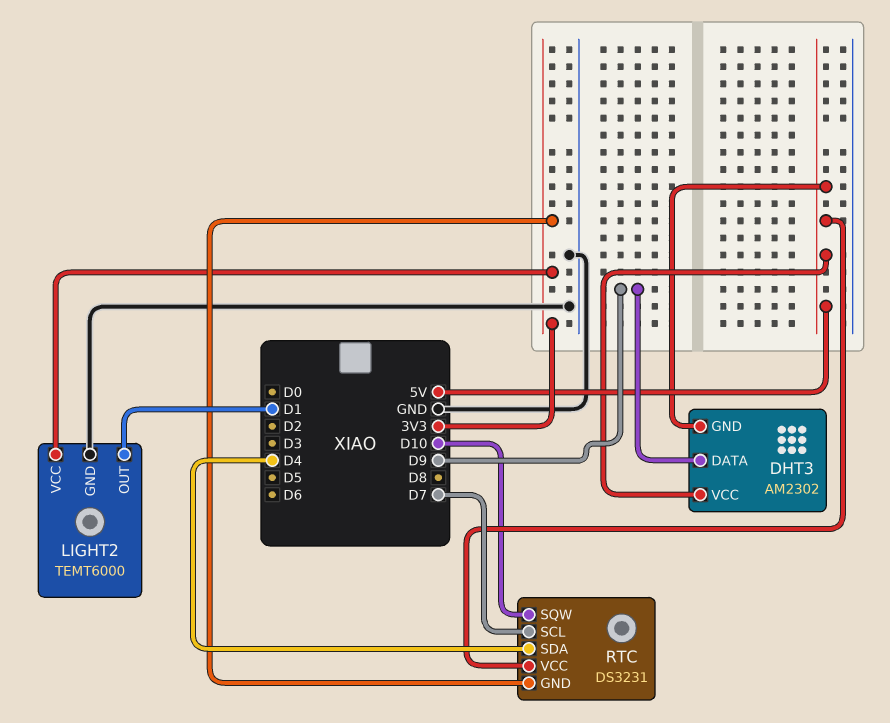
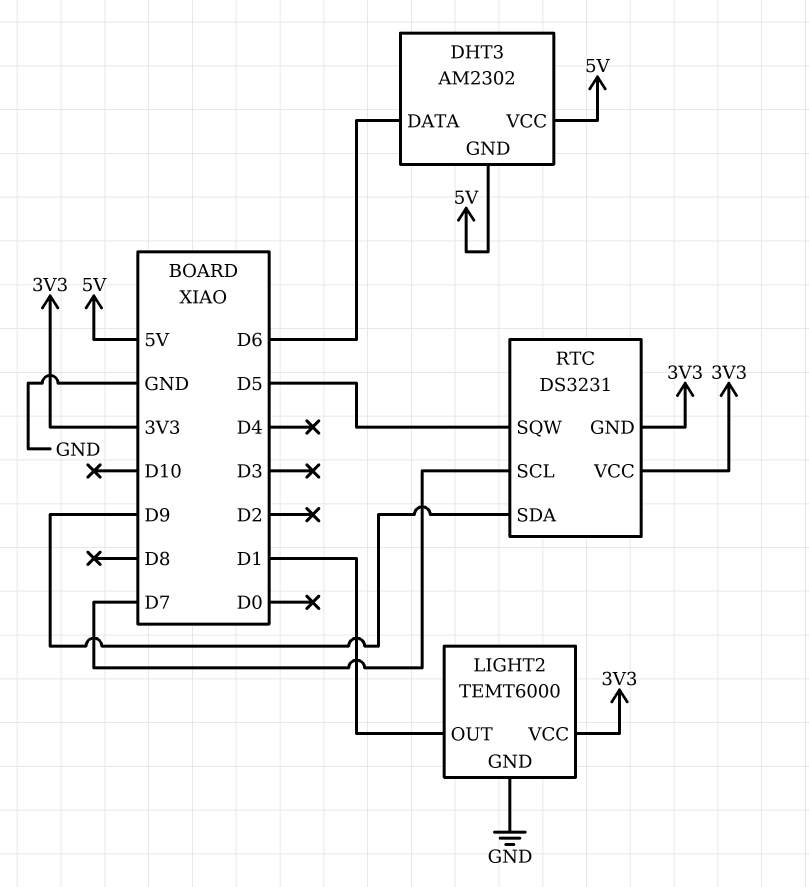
DHT3 pin DATA: D9 -> D6
RTC pin SDA: D4 -> D9
RTC pin SQW: D10 -> D5
RTC pin VCC: 5V -> 3V3

